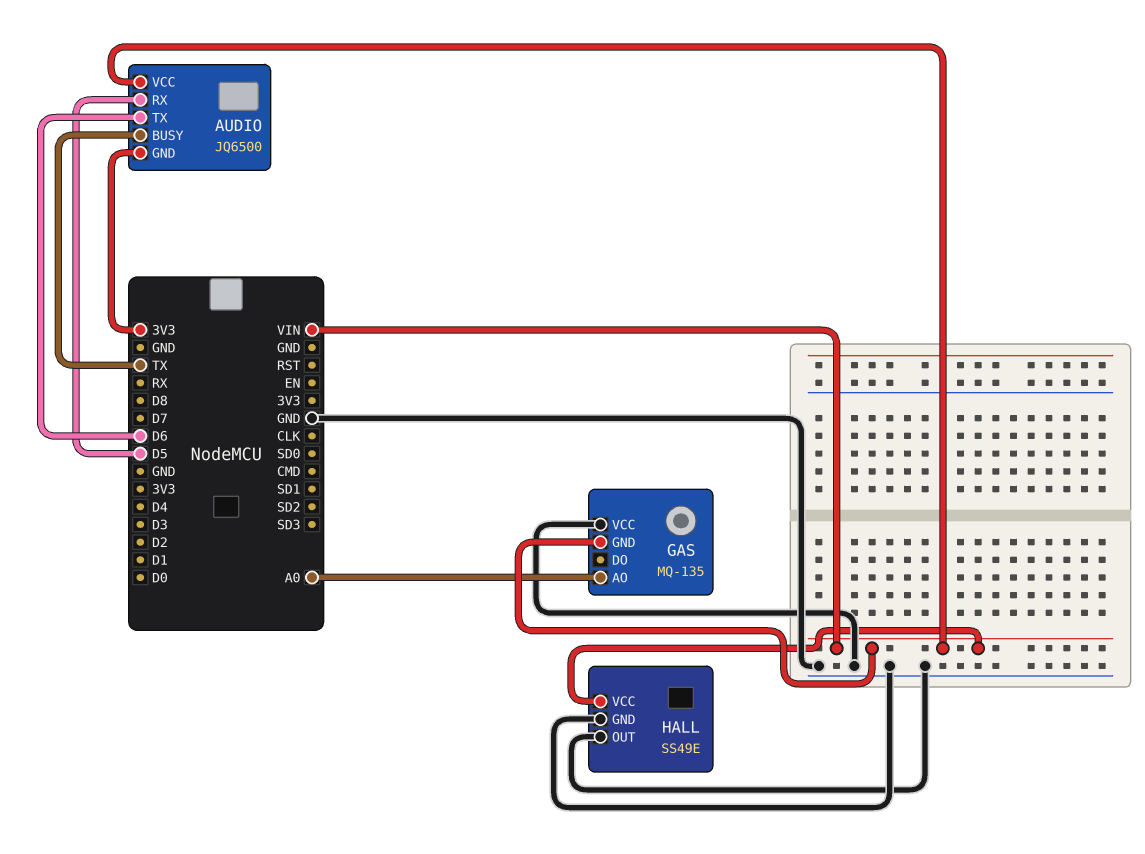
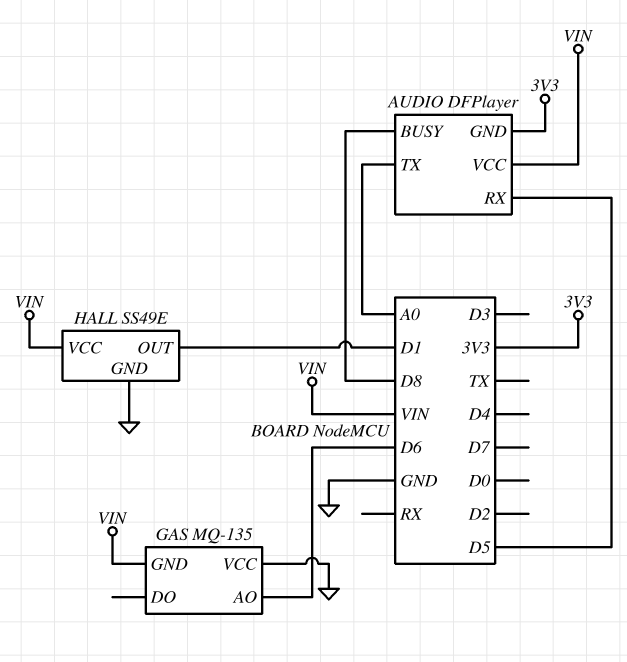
AUDIO: JQ6500 -> DFPlayer
AUDIO pin BUSY: TX -> D8
AUDIO pin TX: D6 -> A0
GAS pin AO: A0 -> D6
HALL pin OUT: GND -> D1

